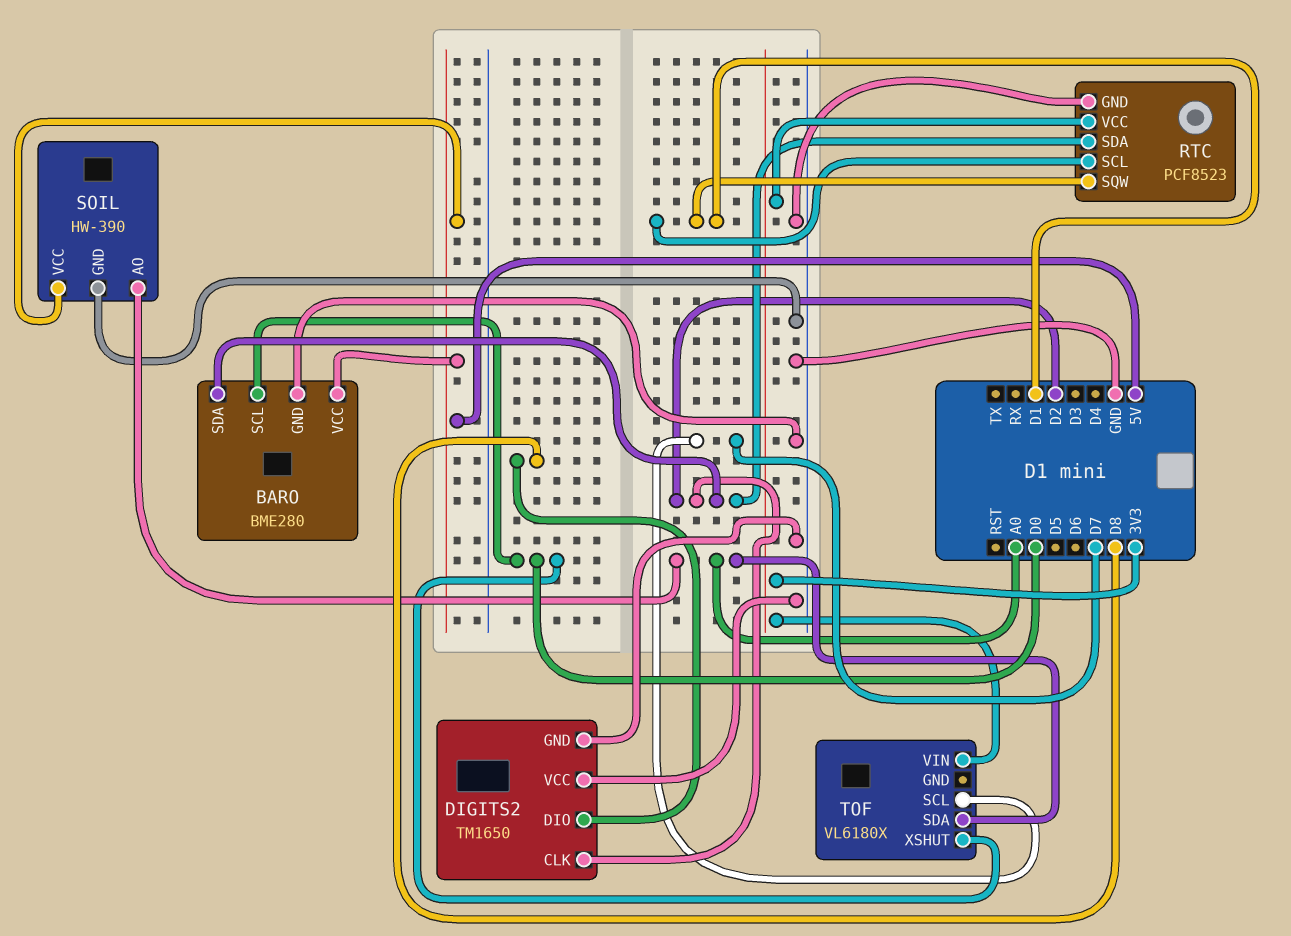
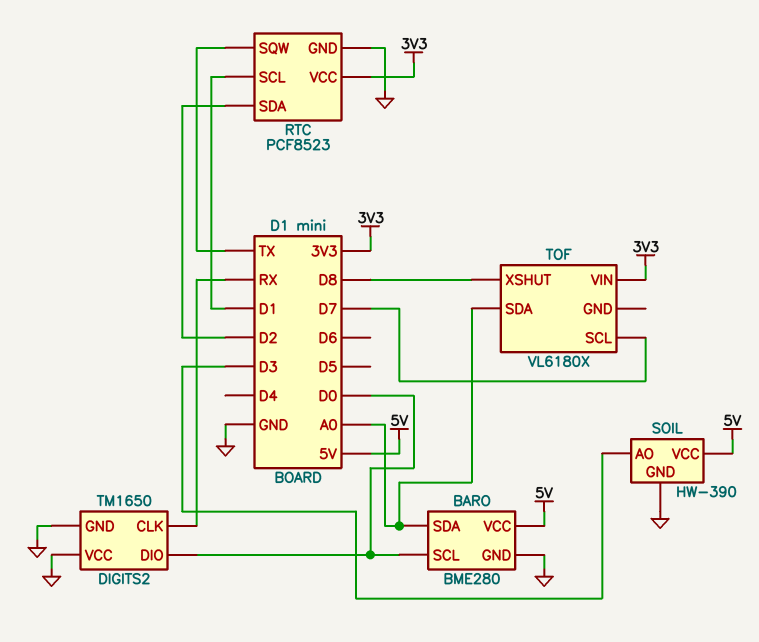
BARO pin SDA: D2 -> A0
DIGITS2 pin CLK: D2 -> RX
DIGITS2 pin DIO: D8 -> D0
RTC pin SQW: D1 -> TX
SOIL pin AO: A0 -> D3
TOF pin XSHUT: D0 -> D8

